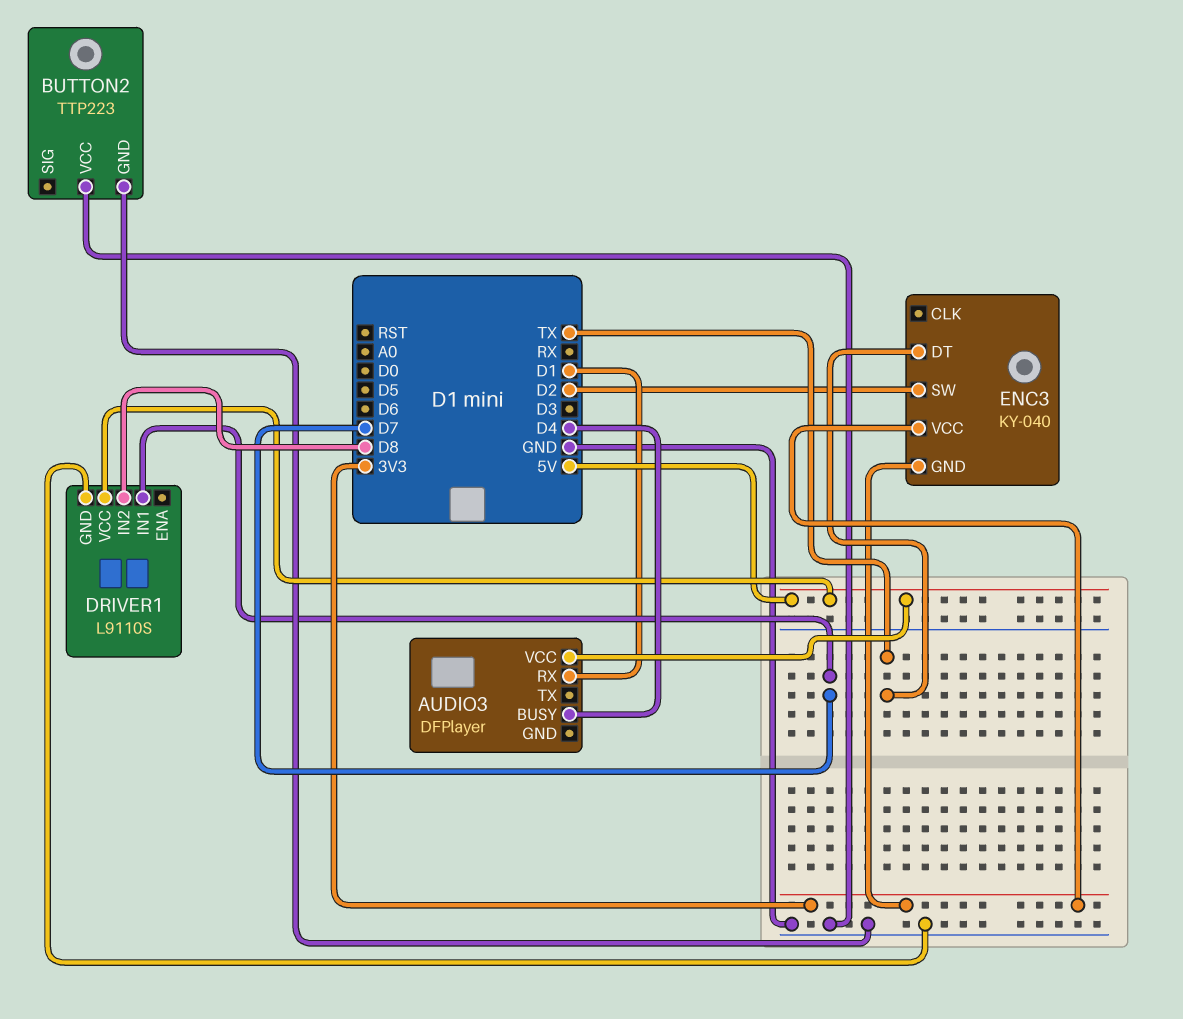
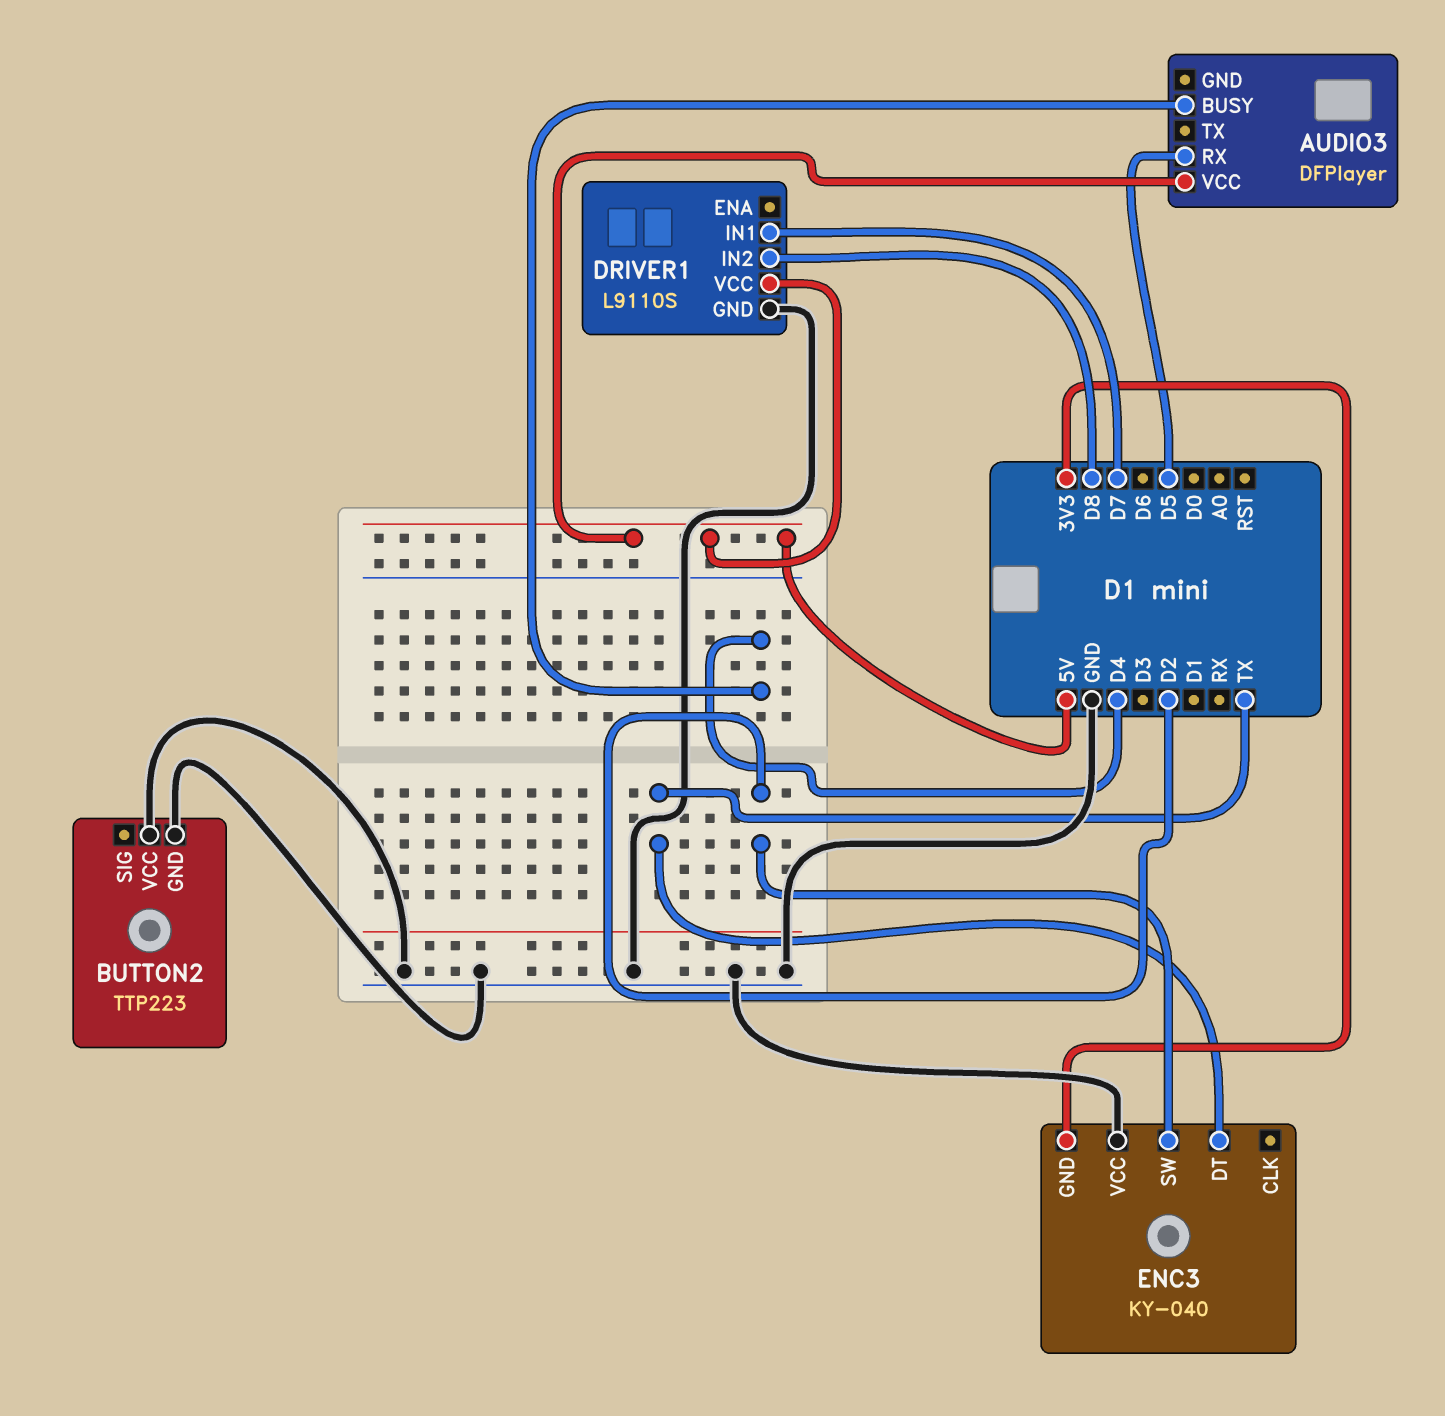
AUDIO3 pin RX: D1 -> D5
ENC3 pin VCC: 3V3 -> GND

